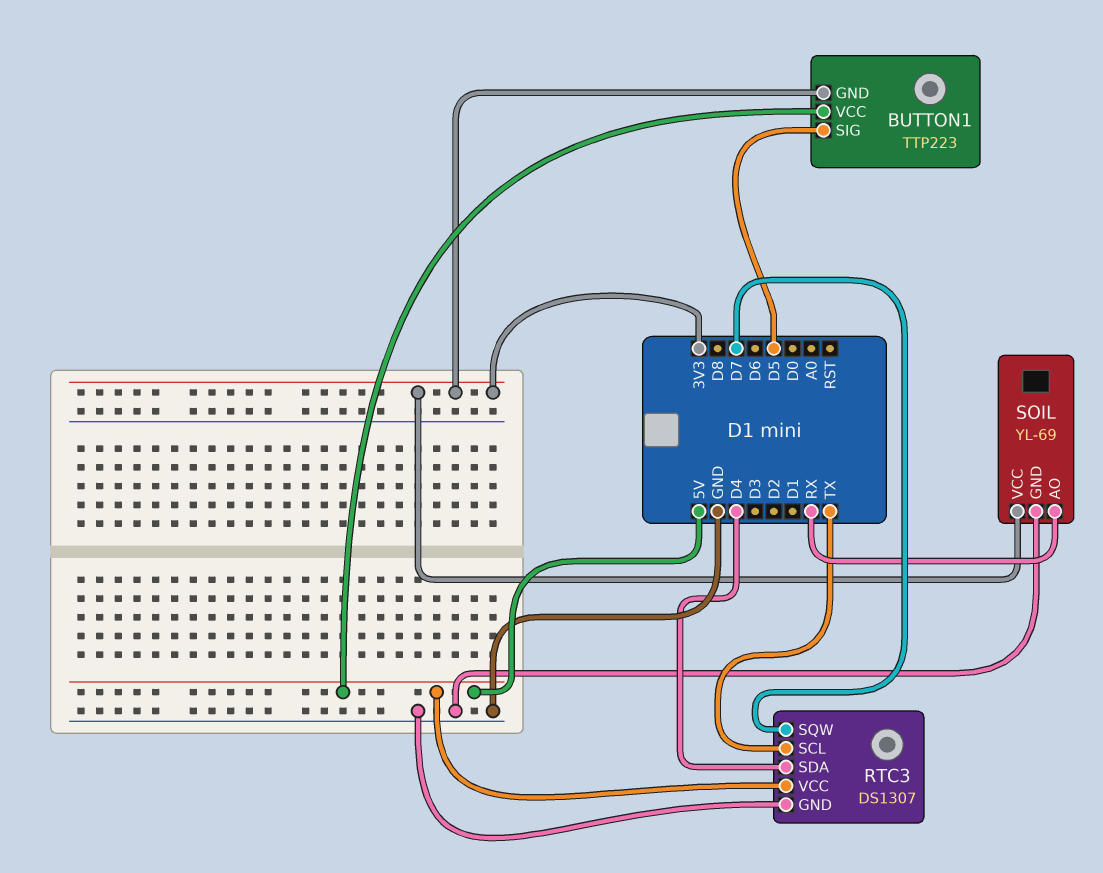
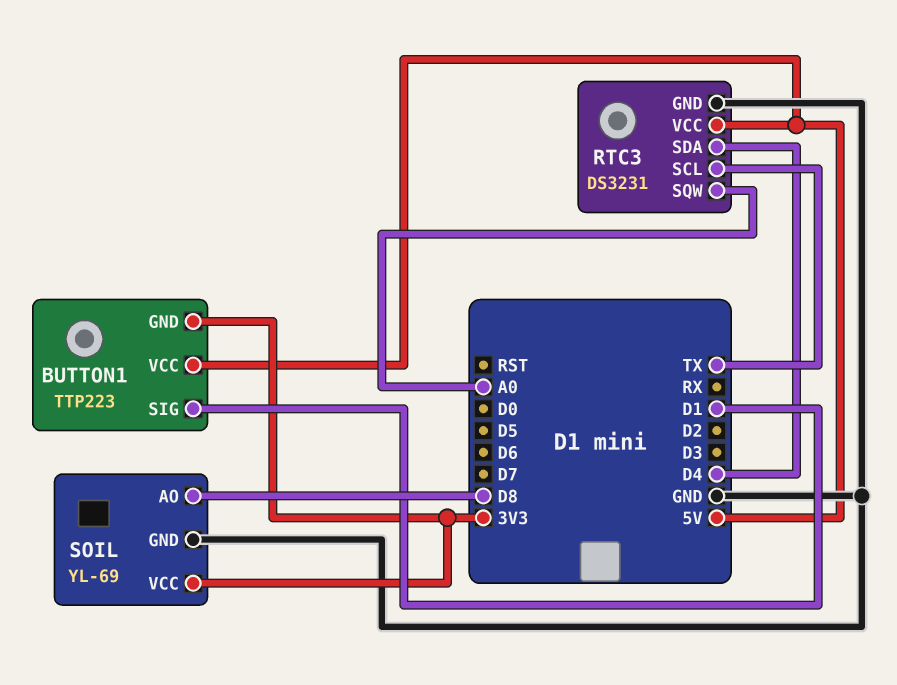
BUTTON1 pin SIG: D5 -> D1
RTC3: DS1307 -> DS3231
RTC3 pin SQW: D7 -> A0
SOIL pin AO: RX -> D8

